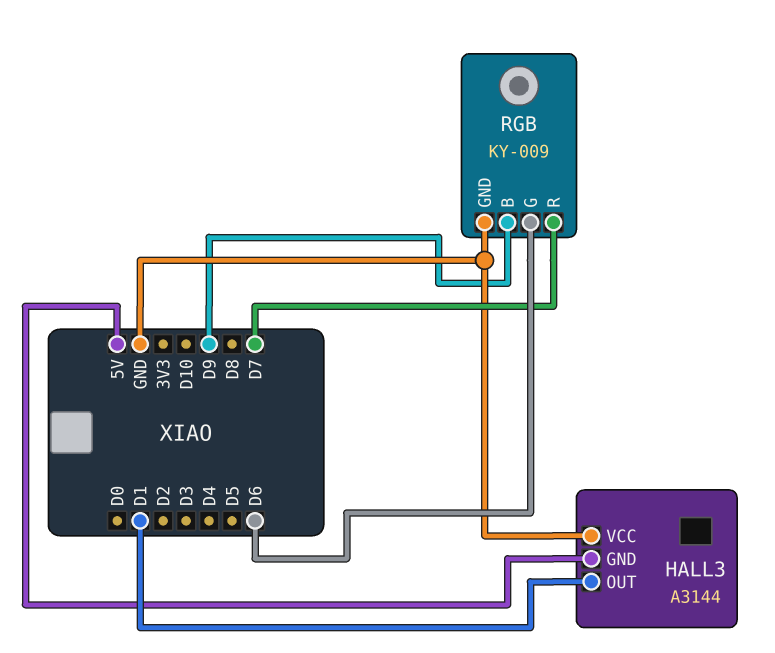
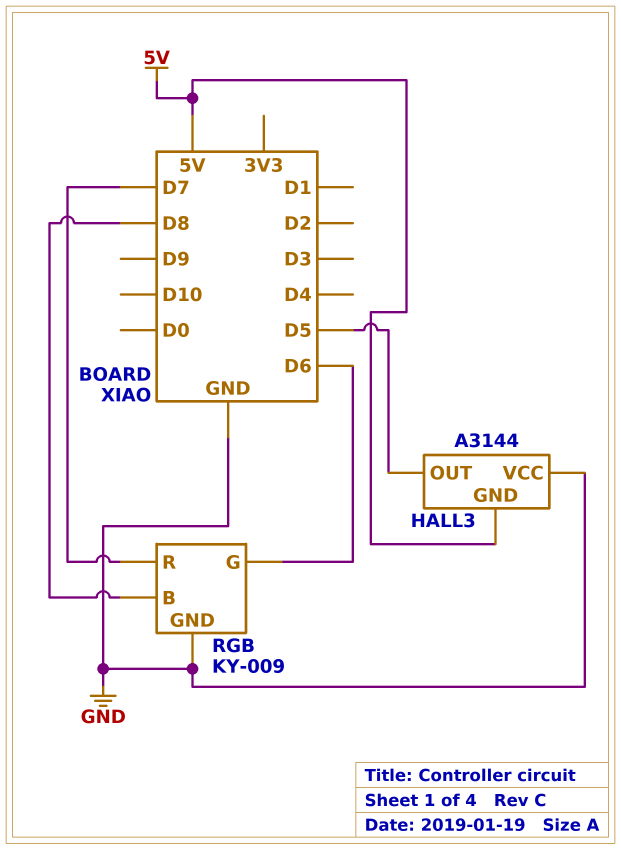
HALL3 pin OUT: D1 -> D5
RGB pin B: D9 -> D8

